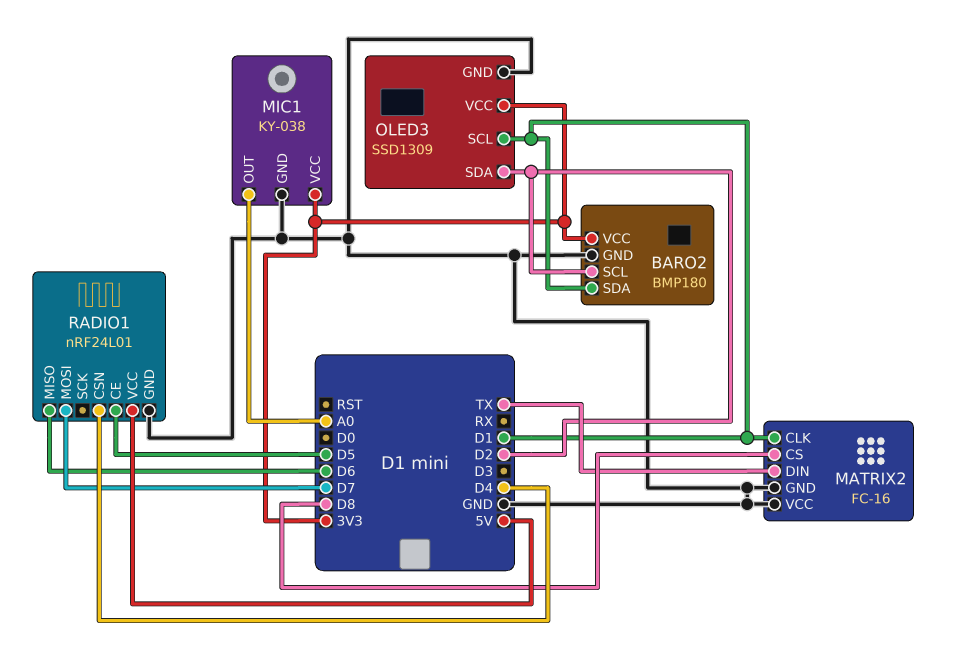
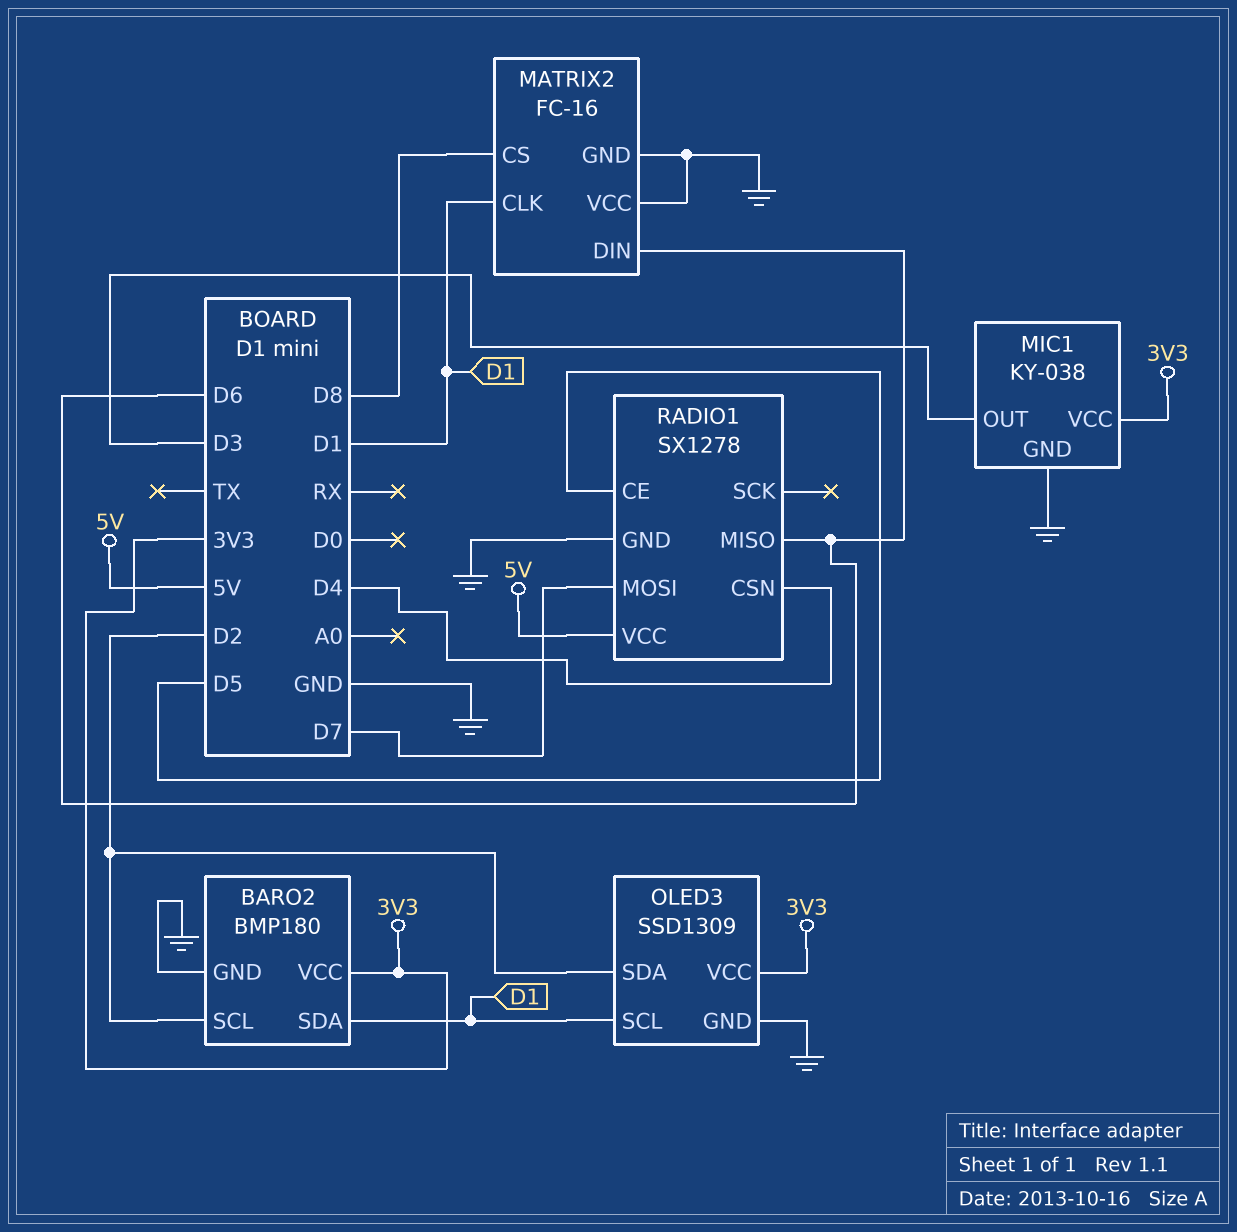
MATRIX2 pin DIN: TX -> D6
MIC1 pin OUT: A0 -> D3
RADIO1: nRF24L01 -> SX1278

